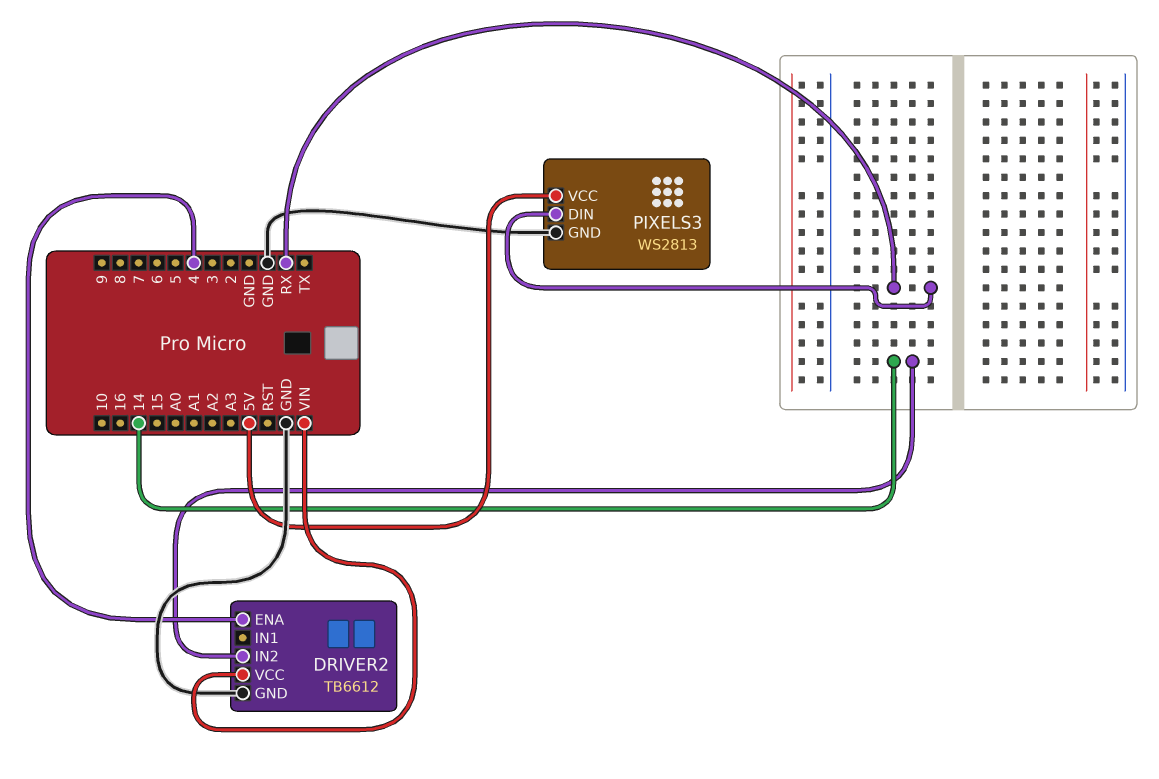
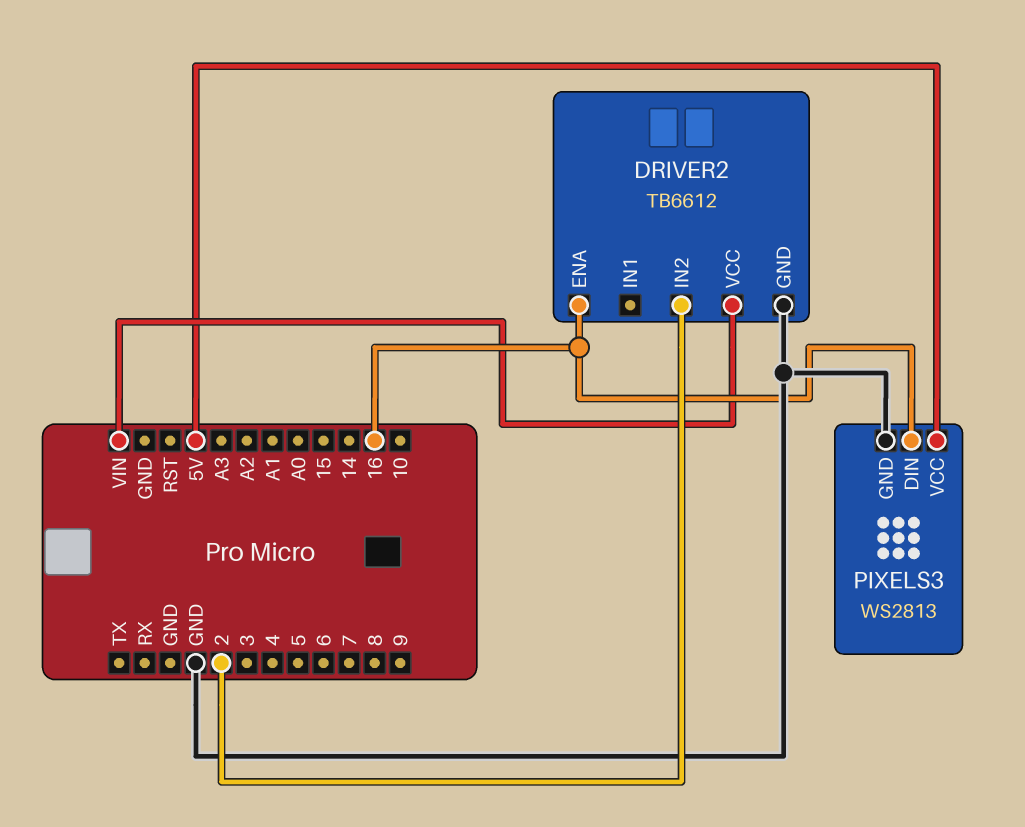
DRIVER2 pin ENA: 4 -> 16
DRIVER2 pin IN2: 14 -> 2
PIXELS3 pin DIN: RX -> 16

